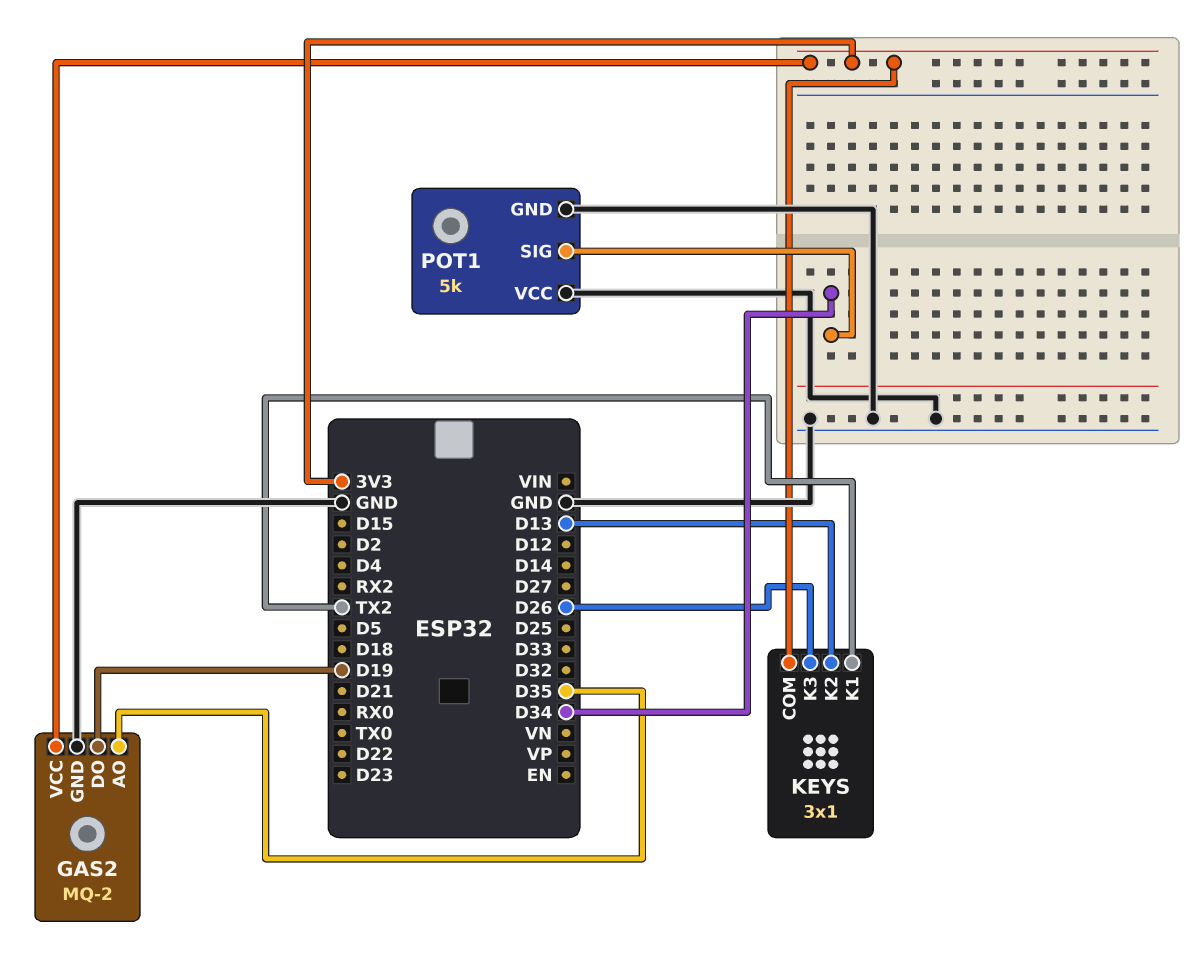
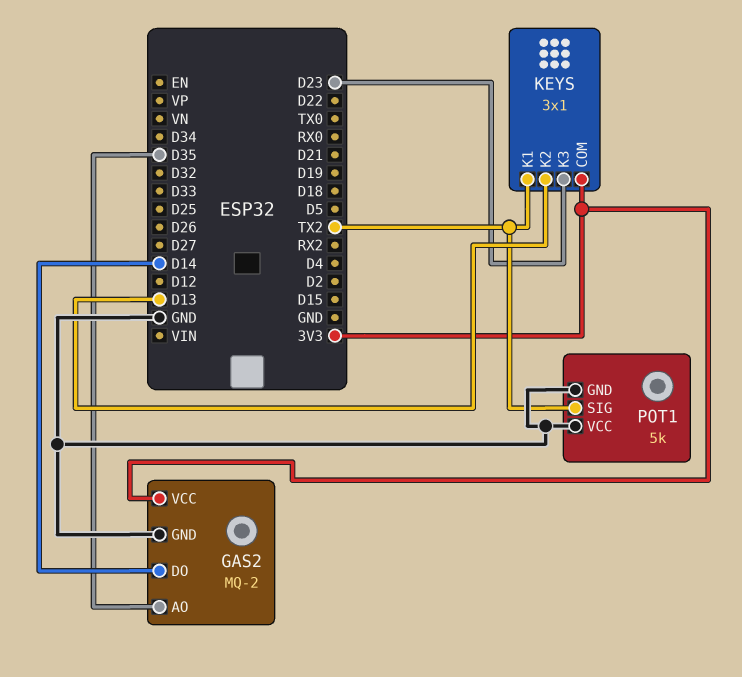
GAS2 pin DO: D19 -> D14
KEYS pin K3: D26 -> D23
POT1 pin SIG: D34 -> TX2

